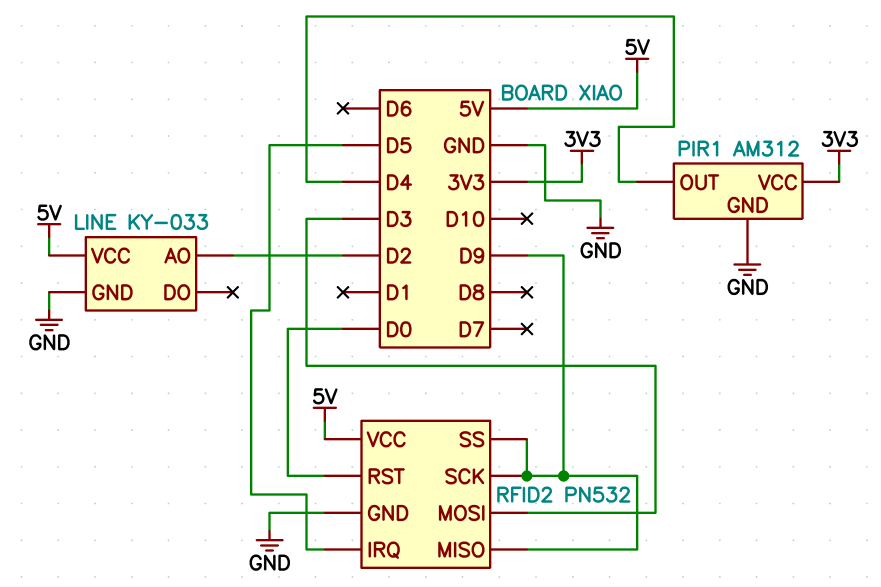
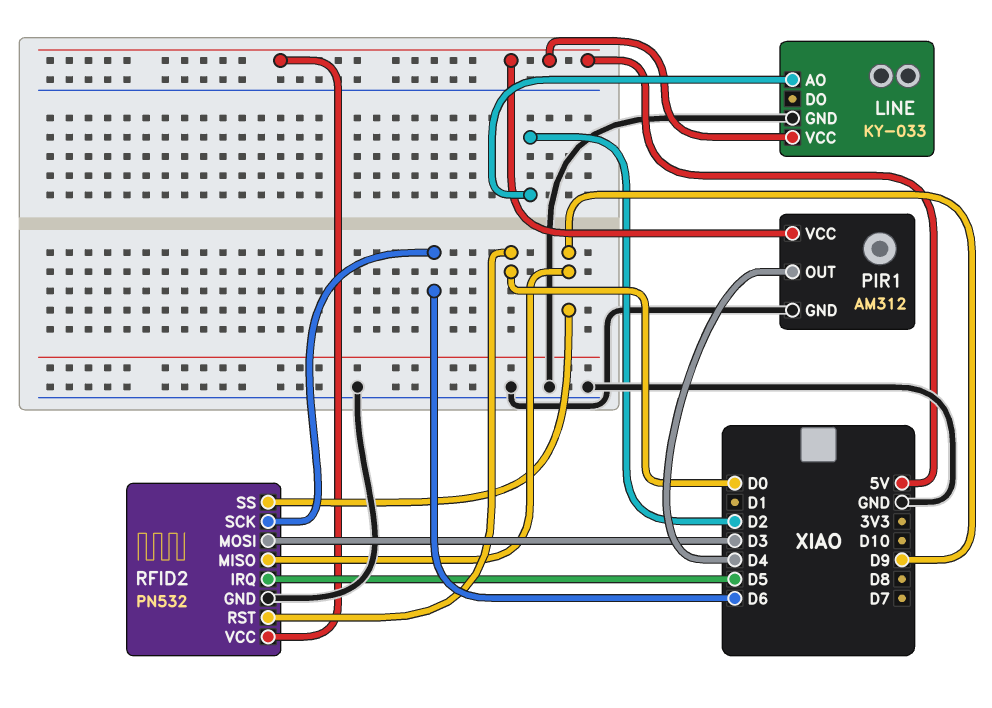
PIR1 pin VCC: 3V3 -> 5V
RFID2 pin SCK: D9 -> D6

